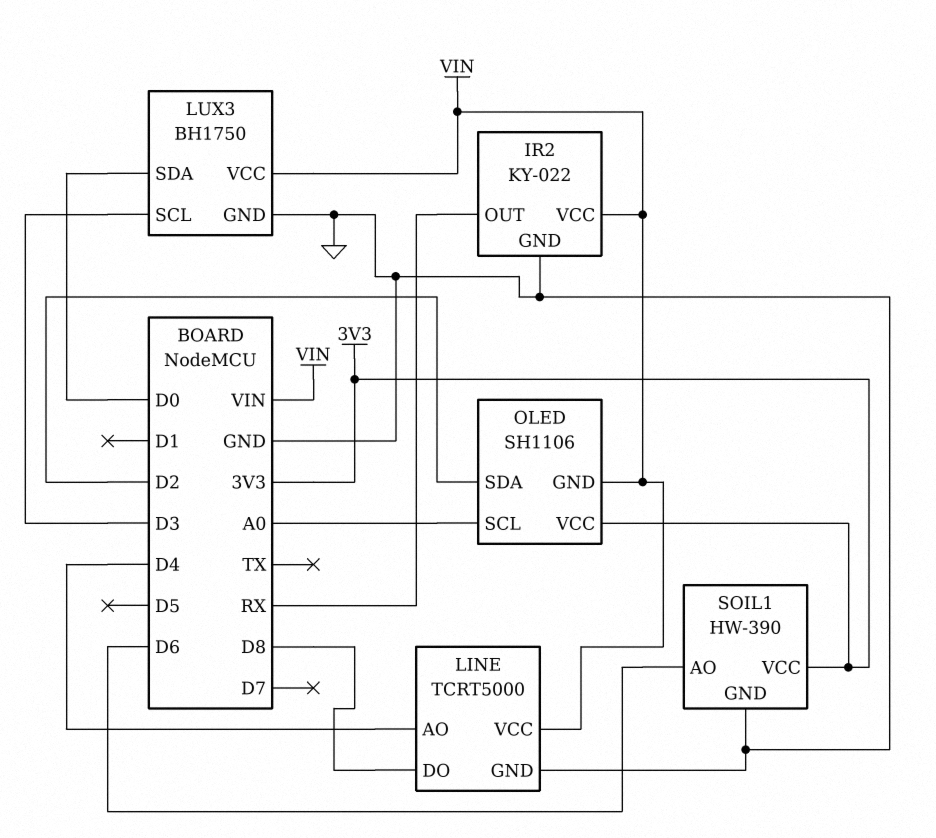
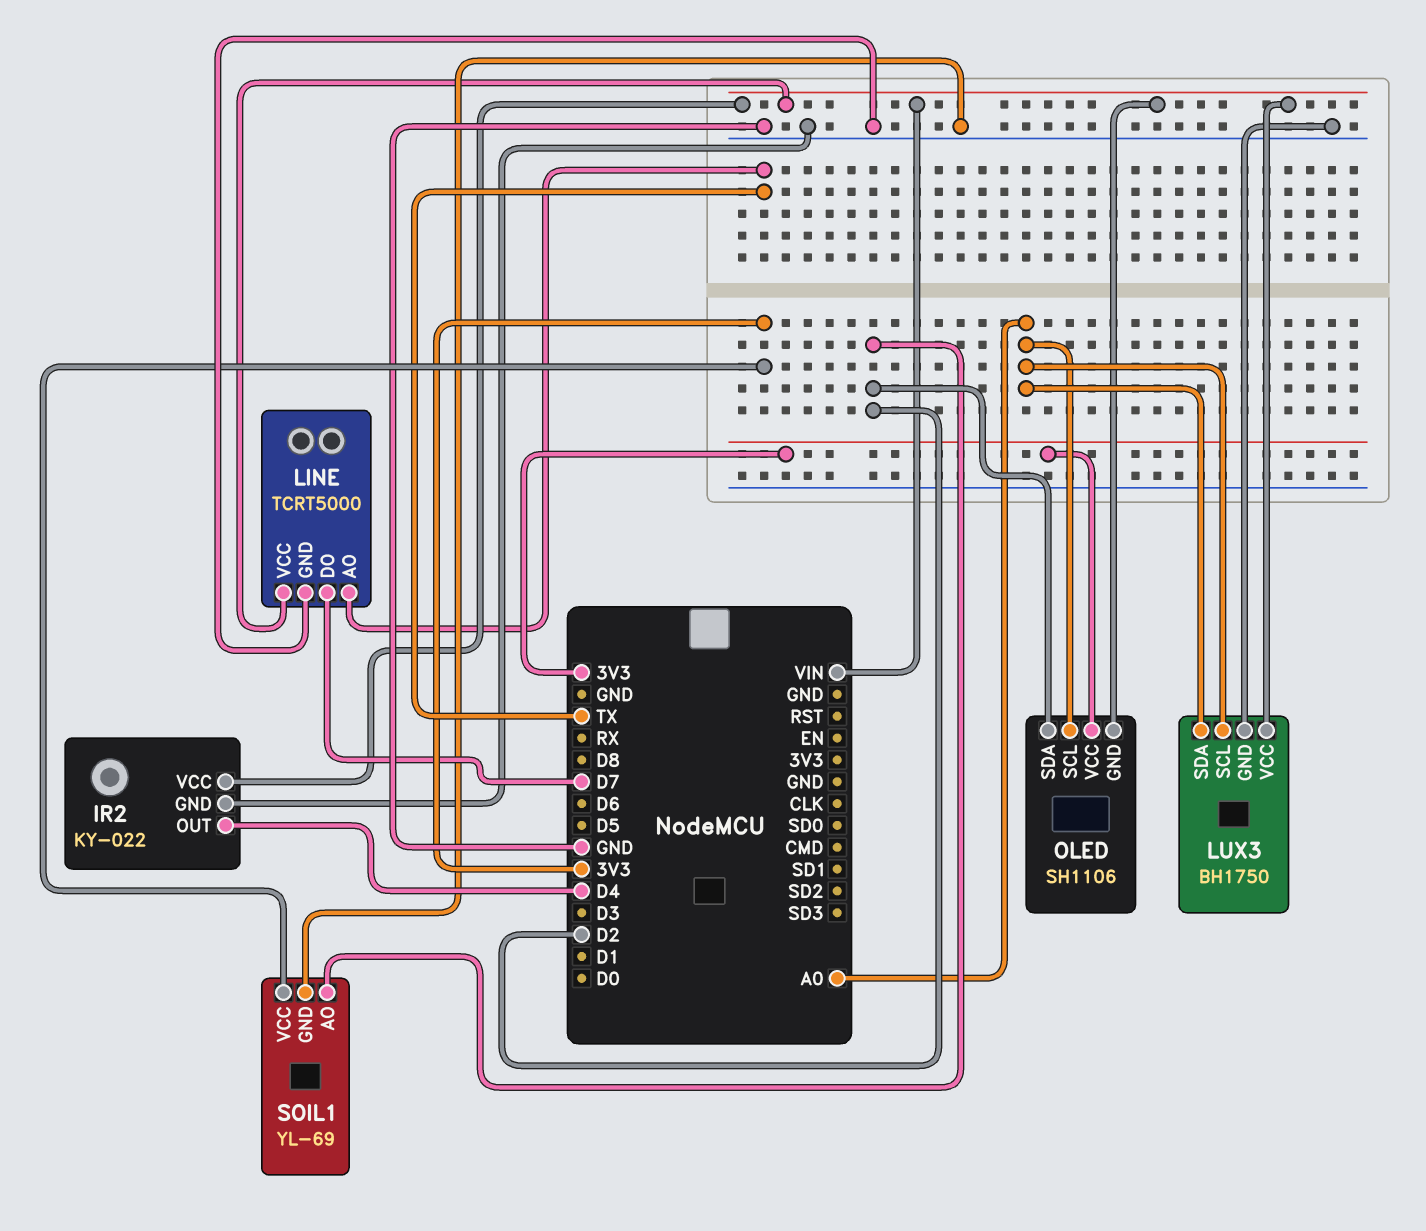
IR2 pin OUT: RX -> D4
LINE pin AO: D4 -> TX
LINE pin DO: D8 -> D7
LUX3 pin SCL: D3 -> A0
LUX3 pin SDA: D0 -> A0
SOIL1: HW-390 -> YL-69
SOIL1 pin AO: D6 -> D2

